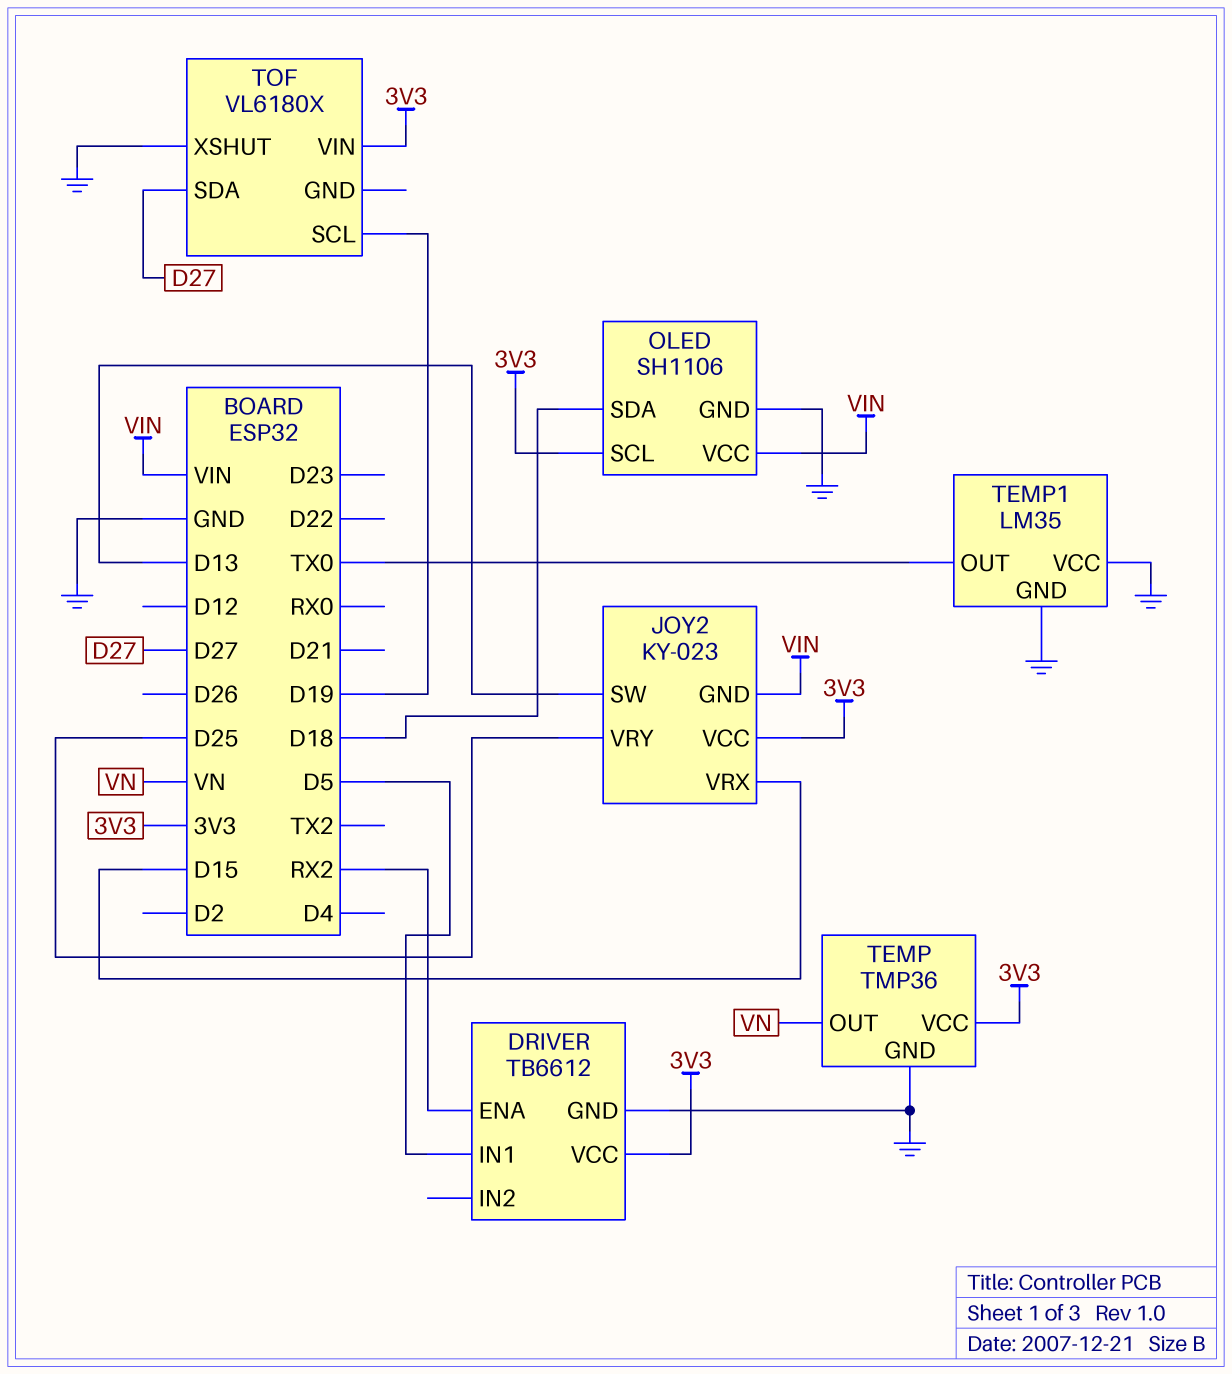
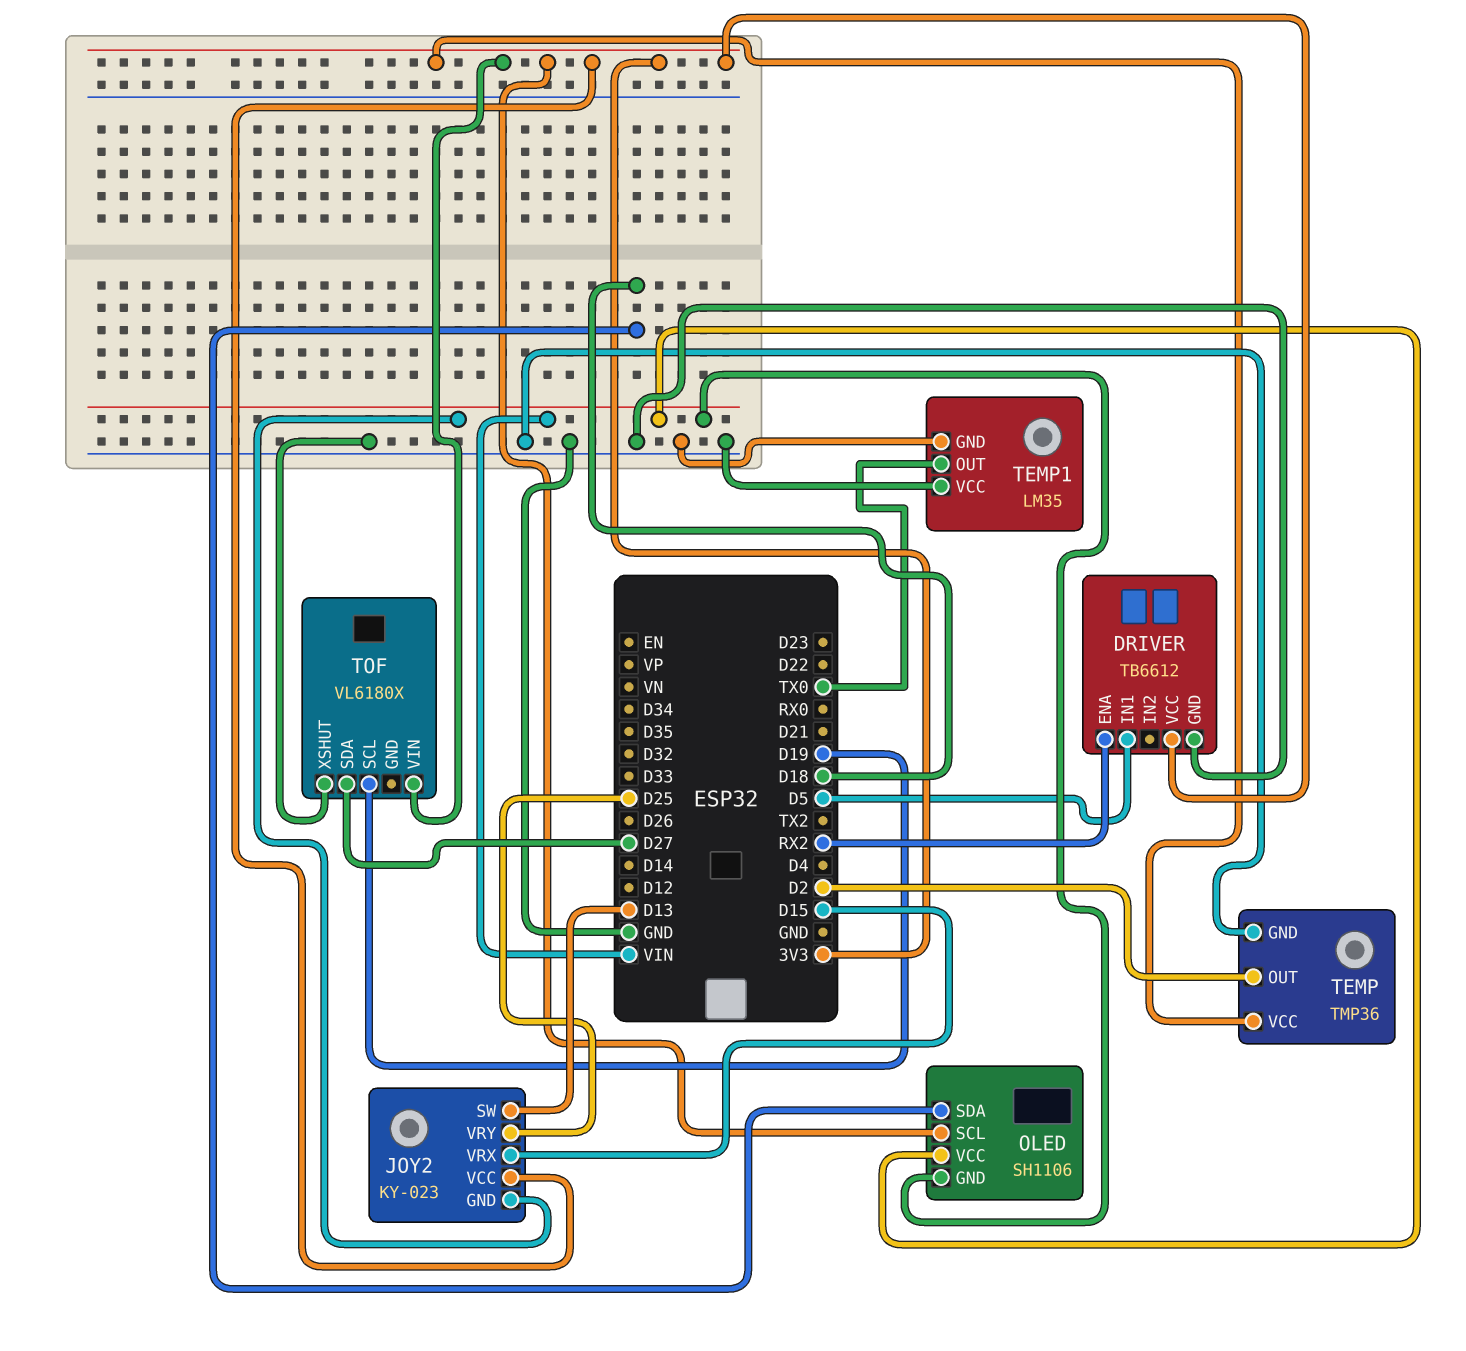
OLED pin GND: GND -> VIN
TEMP pin OUT: VN -> D2

